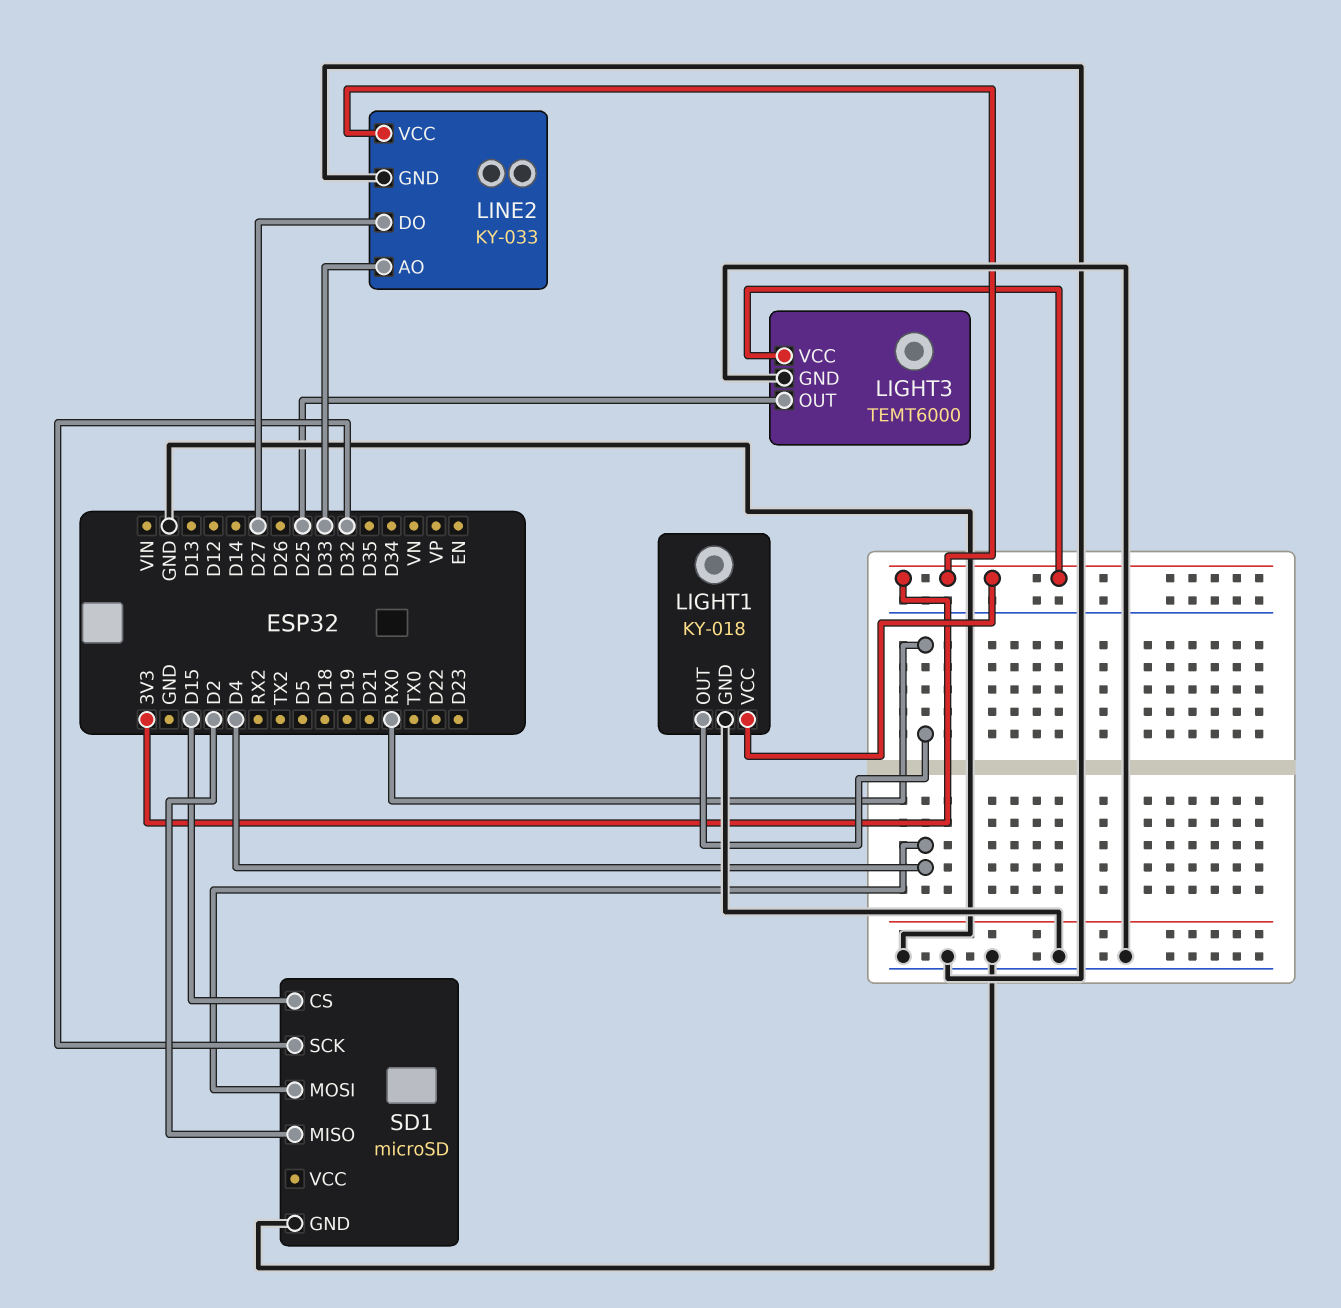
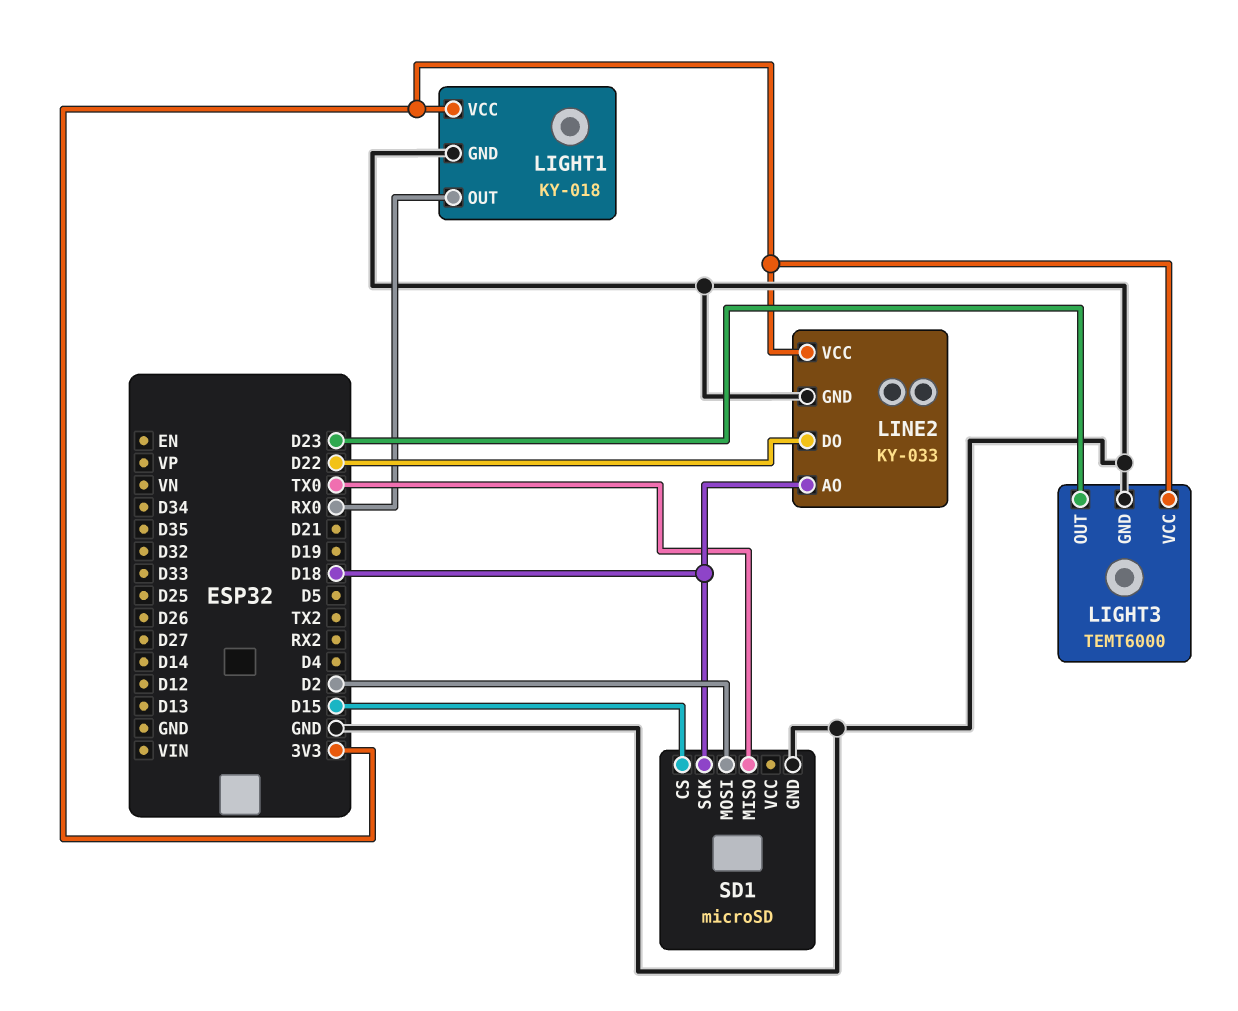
LIGHT3 pin OUT: D25 -> D23
LINE2 pin AO: D33 -> D18
LINE2 pin DO: D27 -> D22
SD1 pin MISO: D2 -> TX0
SD1 pin MOSI: D4 -> D2
SD1 pin SCK: D32 -> D18

